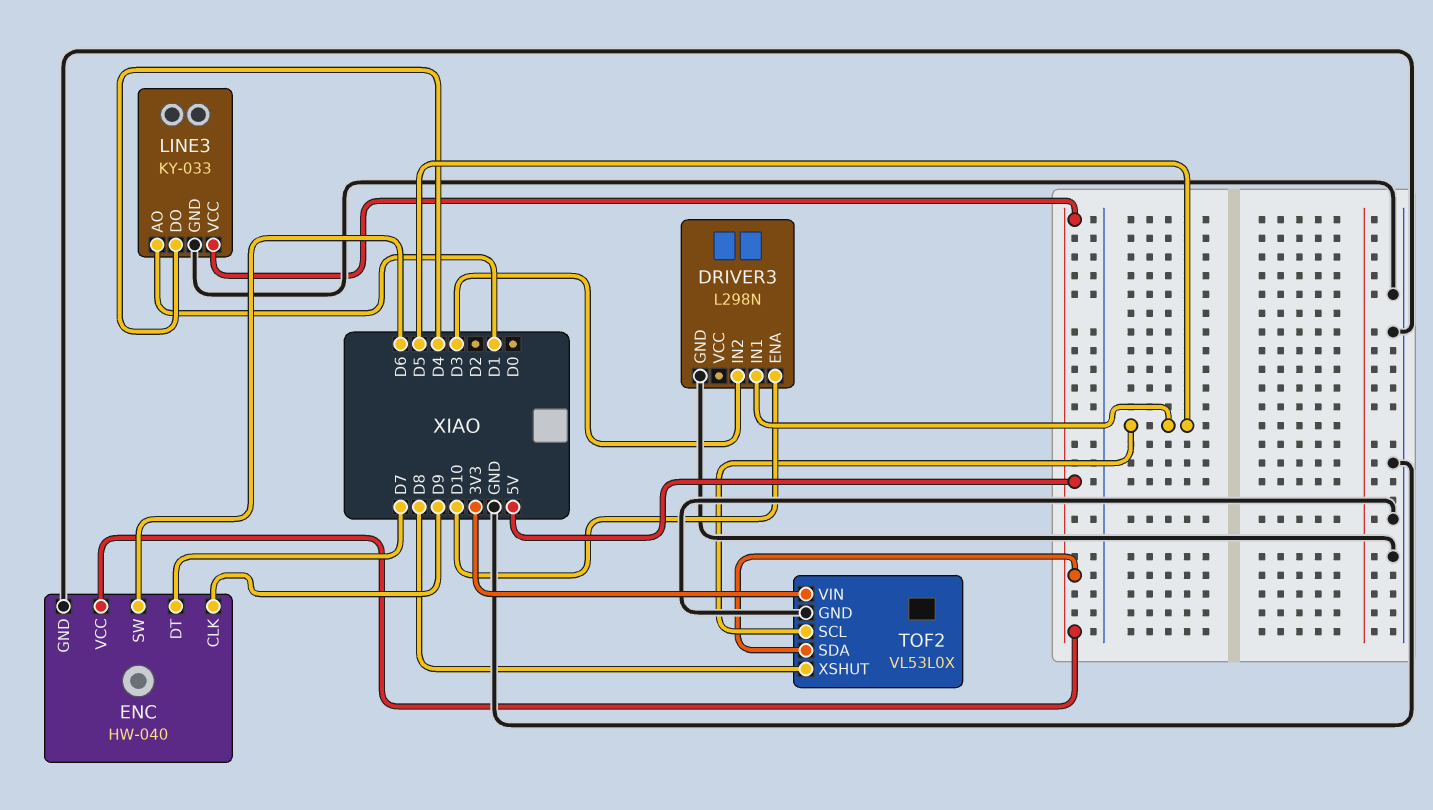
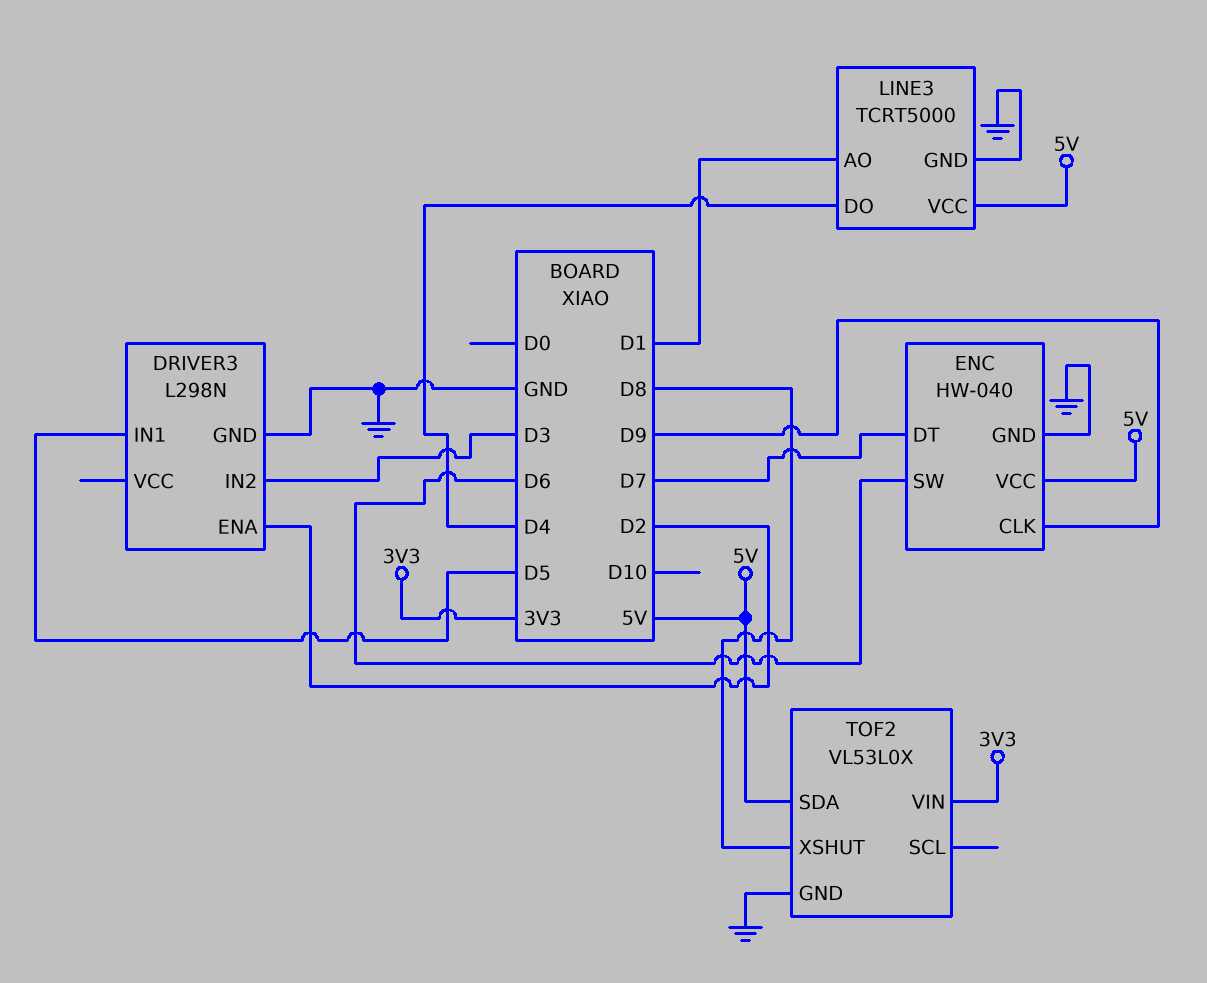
DRIVER3 pin ENA: D10 -> D2
LINE3: KY-033 -> TCRT5000
TOF2 pin SCL: D5 -> none

